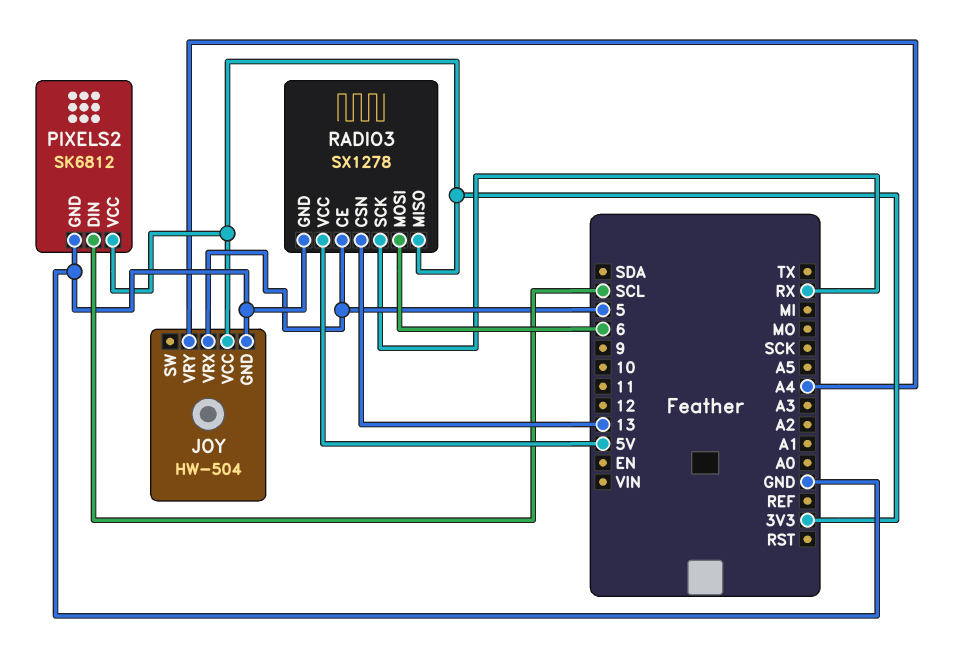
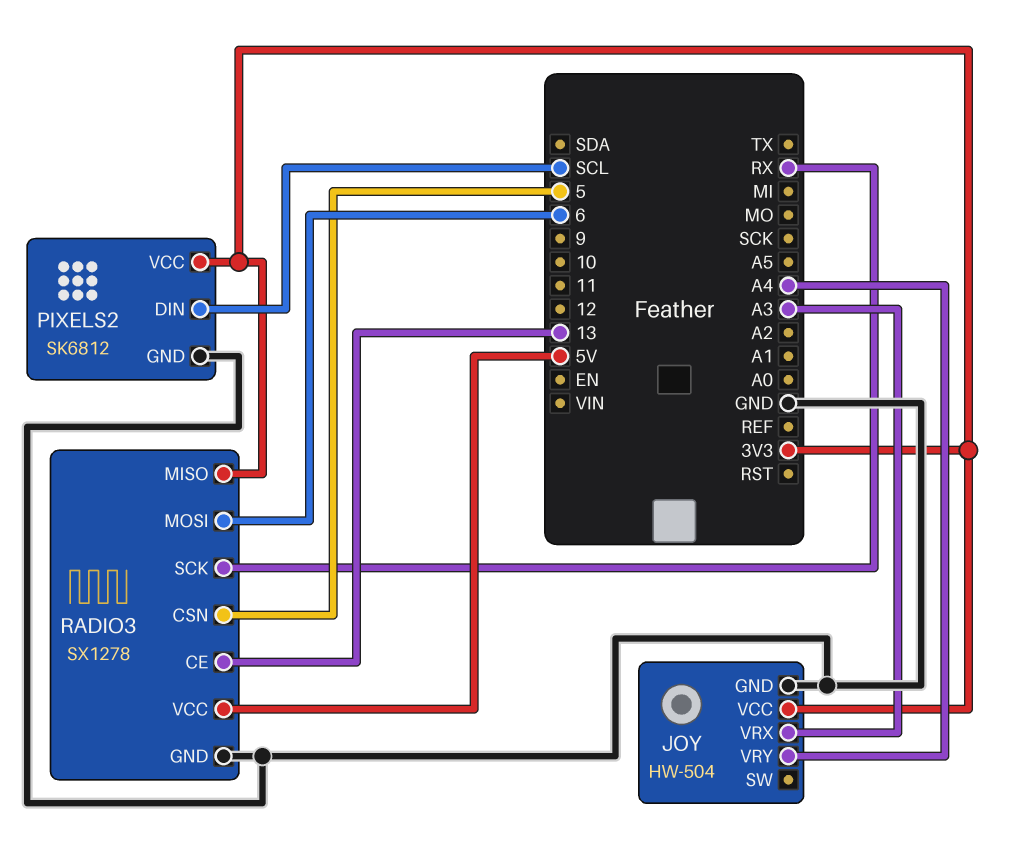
JOY pin VRX: 5 -> A3
RADIO3 pin CE: 5 -> 13
RADIO3 pin CSN: 13 -> 5

